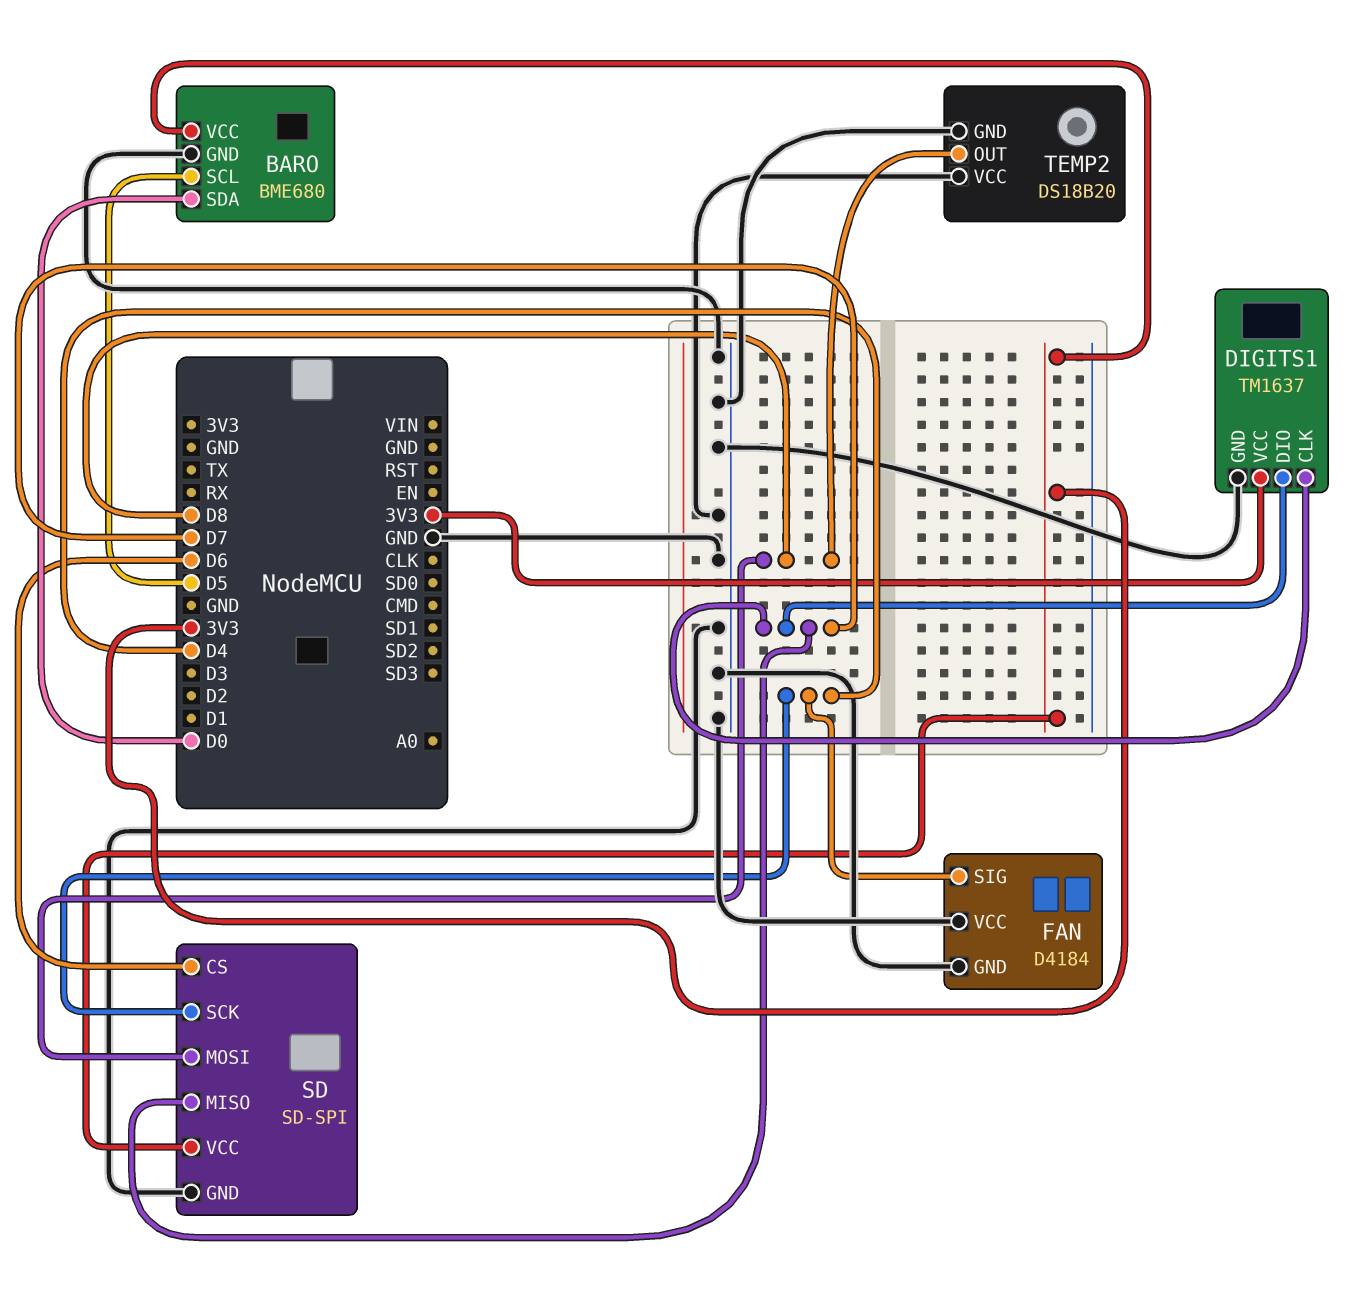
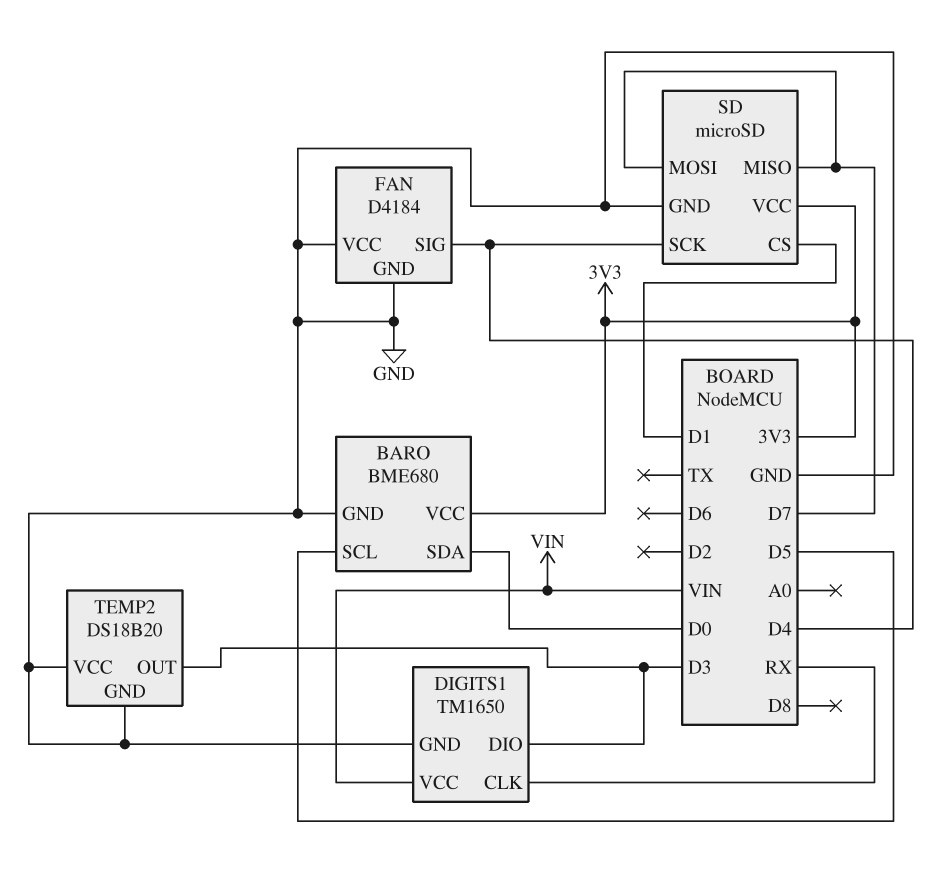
DIGITS1: TM1637 -> TM1650
DIGITS1 pin CLK: D7 -> RX
DIGITS1 pin DIO: D7 -> D3
DIGITS1 pin VCC: 3V3 -> VIN
SD: SD-SPI -> microSD
SD pin CS: D6 -> D1
SD pin MOSI: D8 -> D7
TEMP2 pin OUT: D8 -> D3

